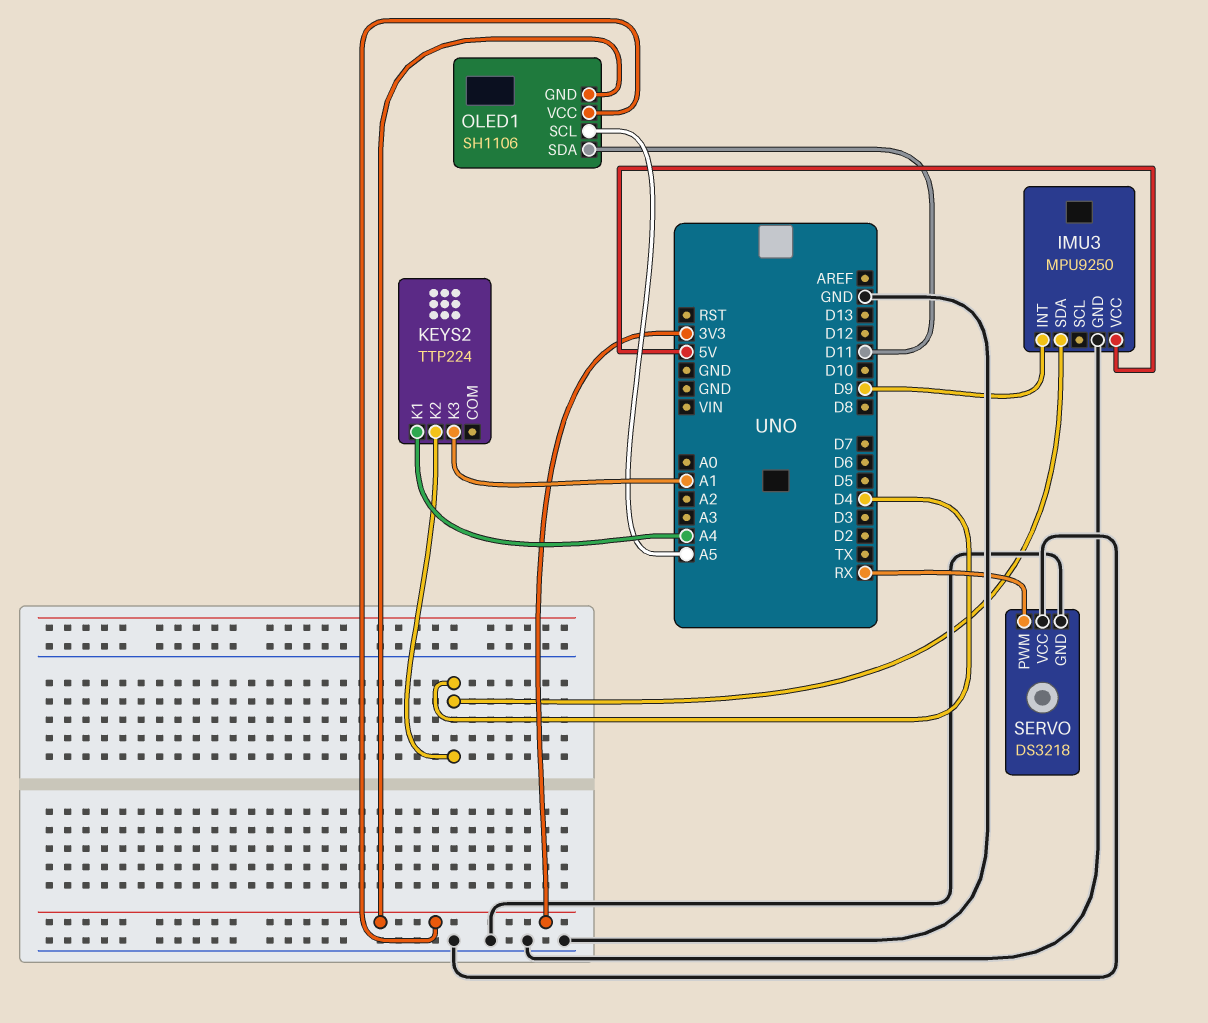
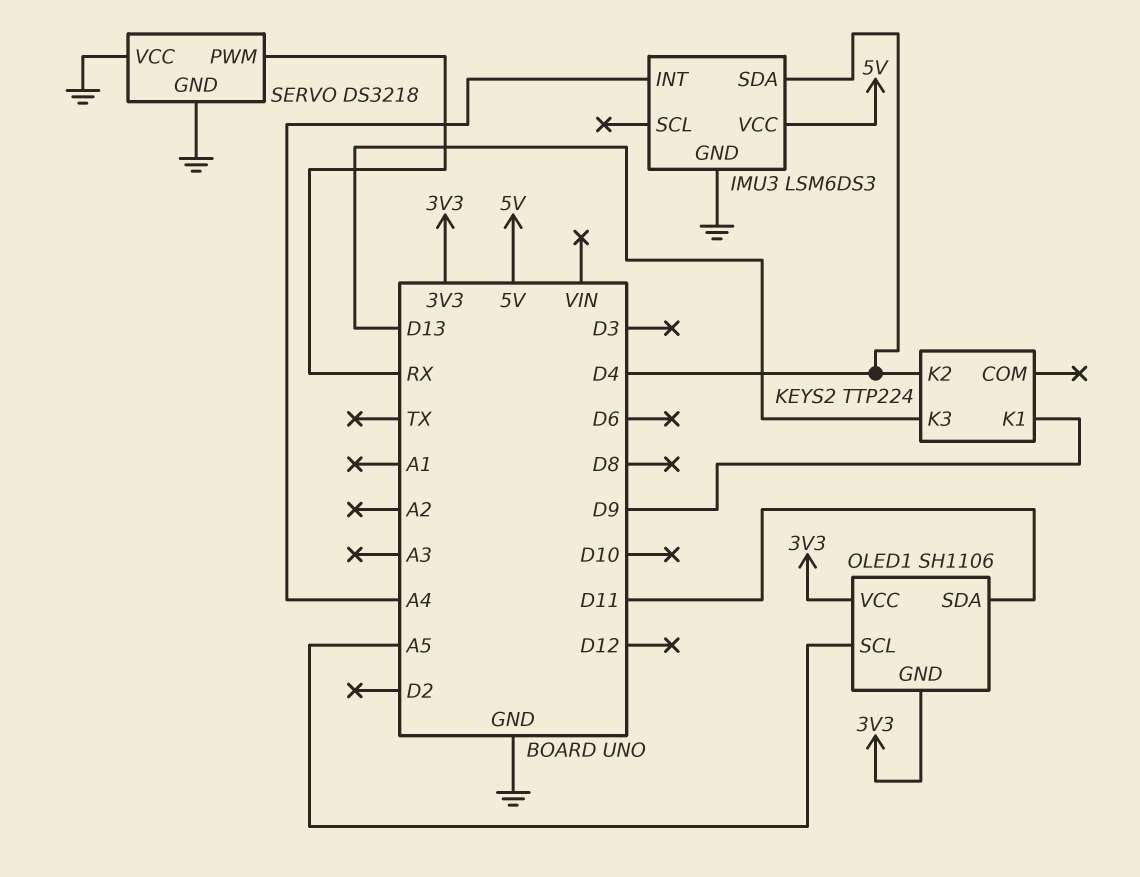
IMU3: MPU9250 -> LSM6DS3
IMU3 pin INT: D9 -> A4
KEYS2 pin K1: A4 -> D9
KEYS2 pin K3: A1 -> D13

